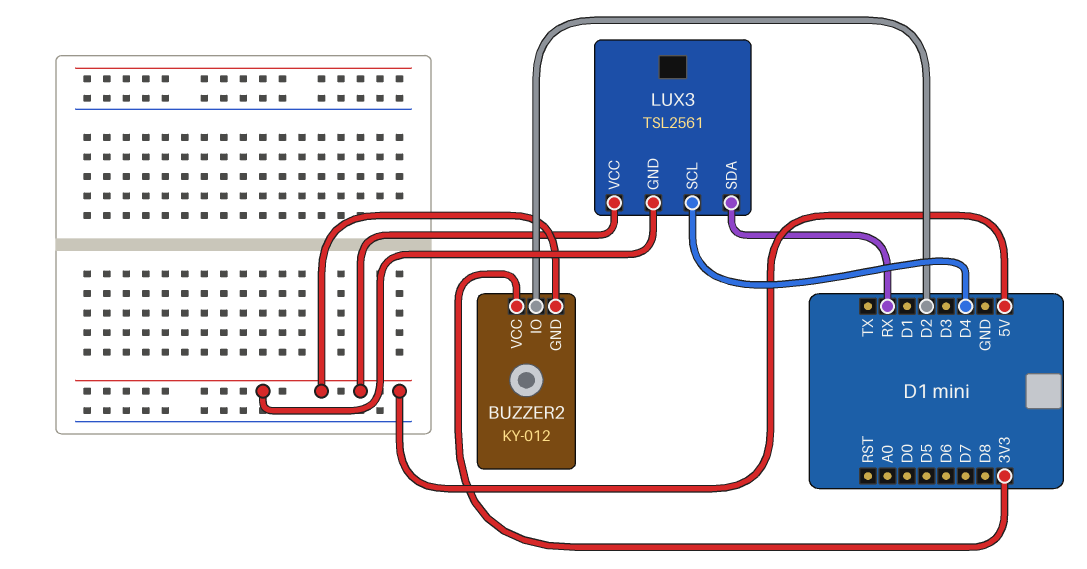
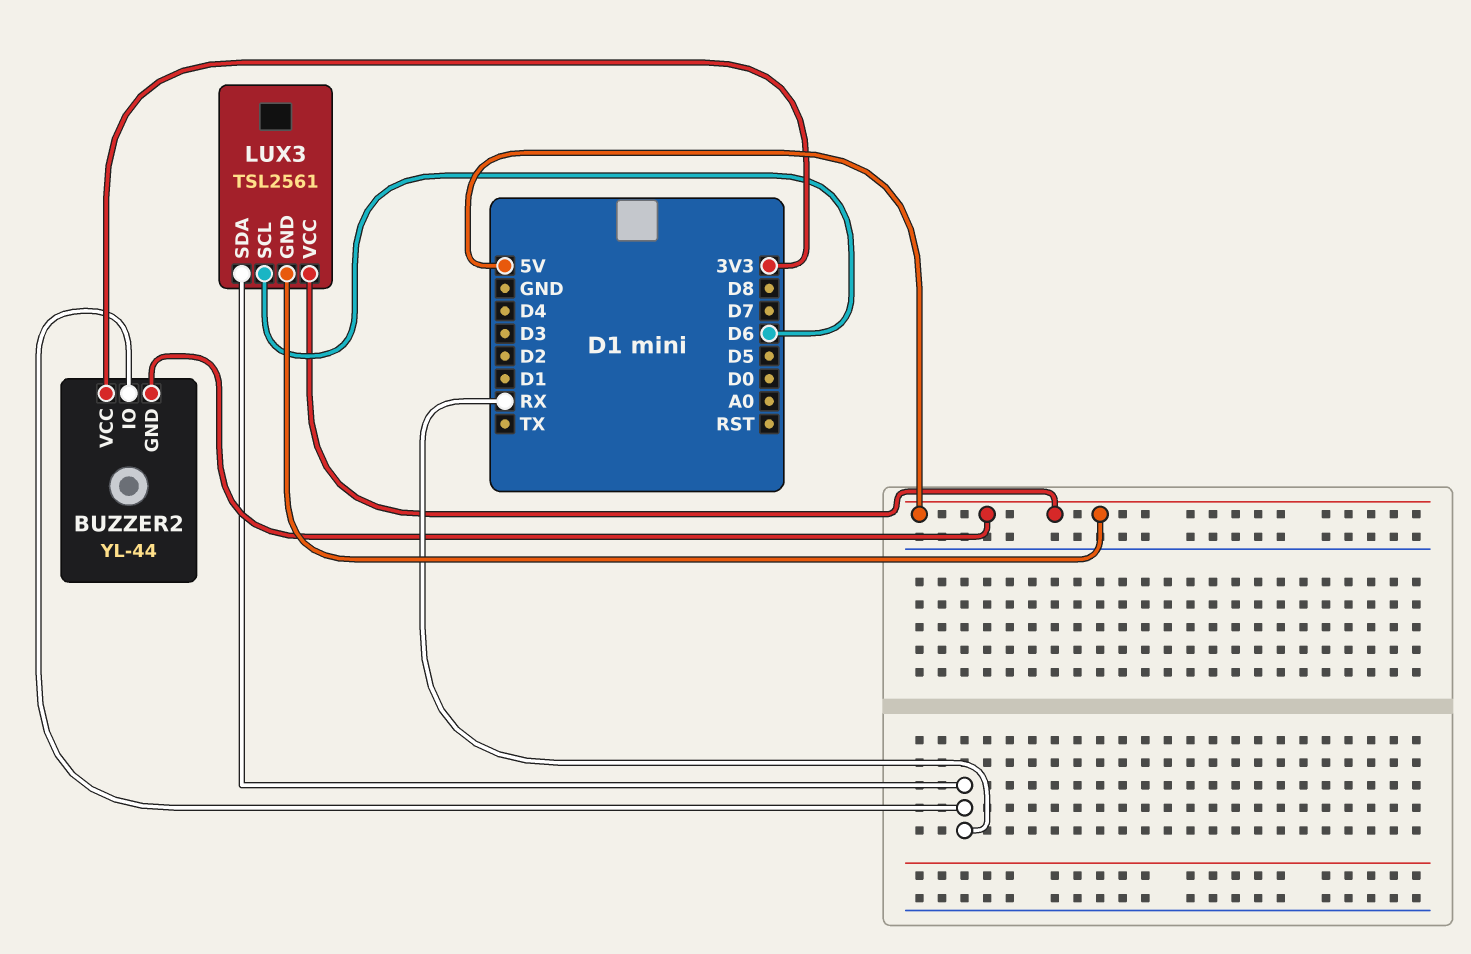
BUZZER2: KY-012 -> YL-44
BUZZER2 pin IO: D2 -> RX
LUX3 pin SCL: D4 -> D6

